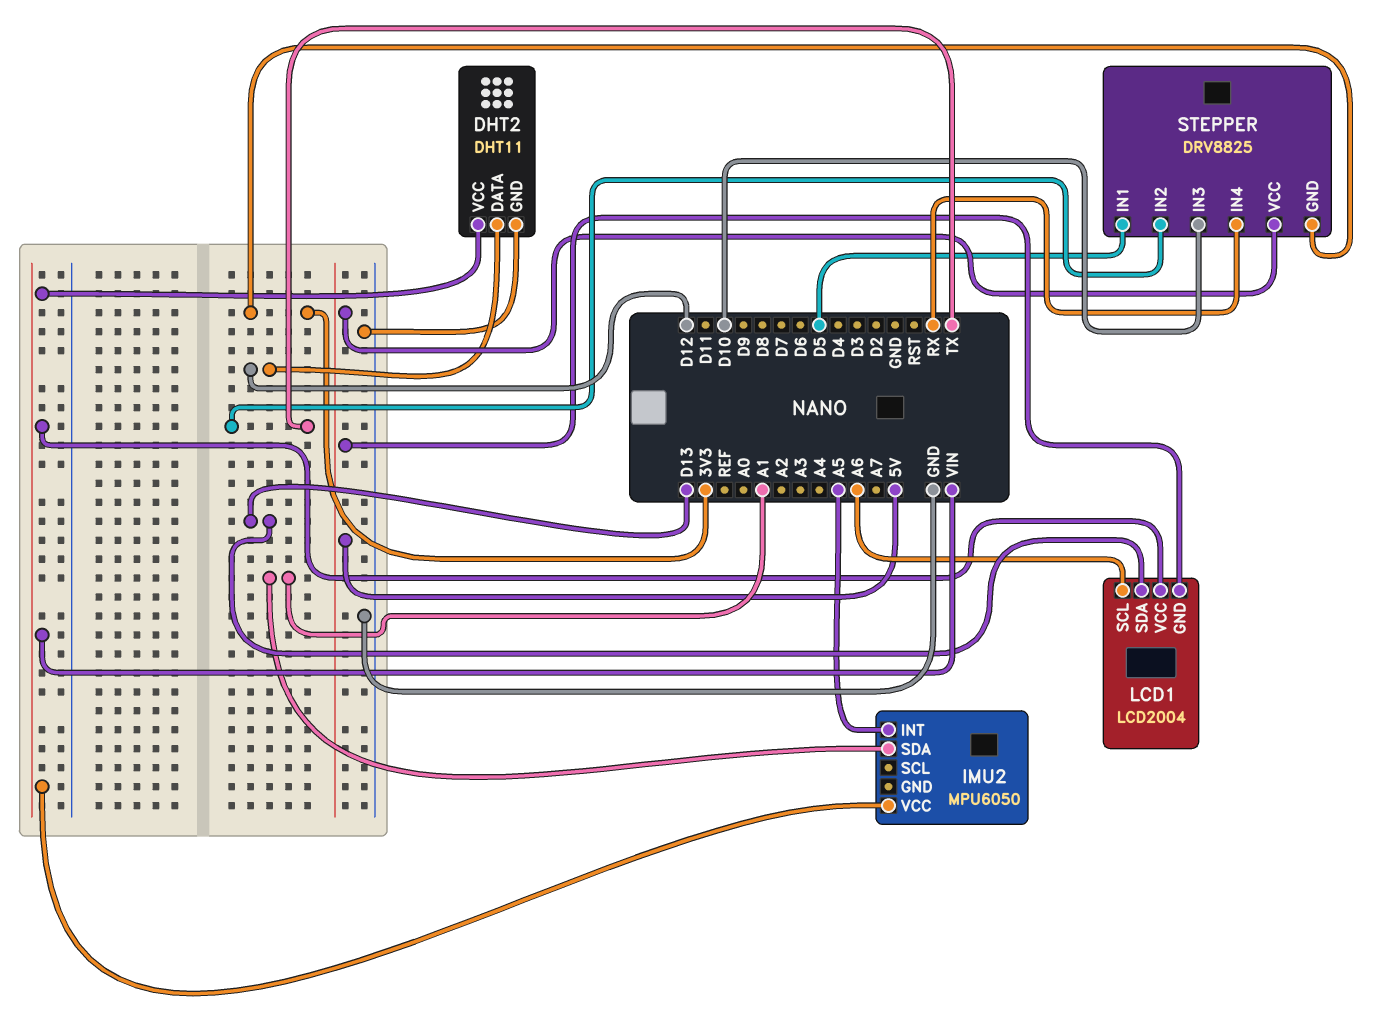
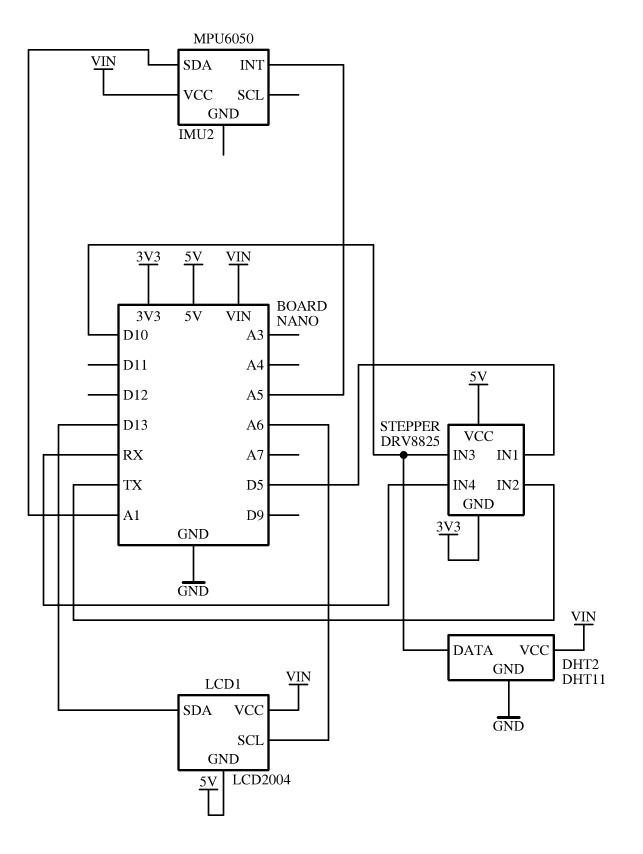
DHT2 pin DATA: D12 -> D10

